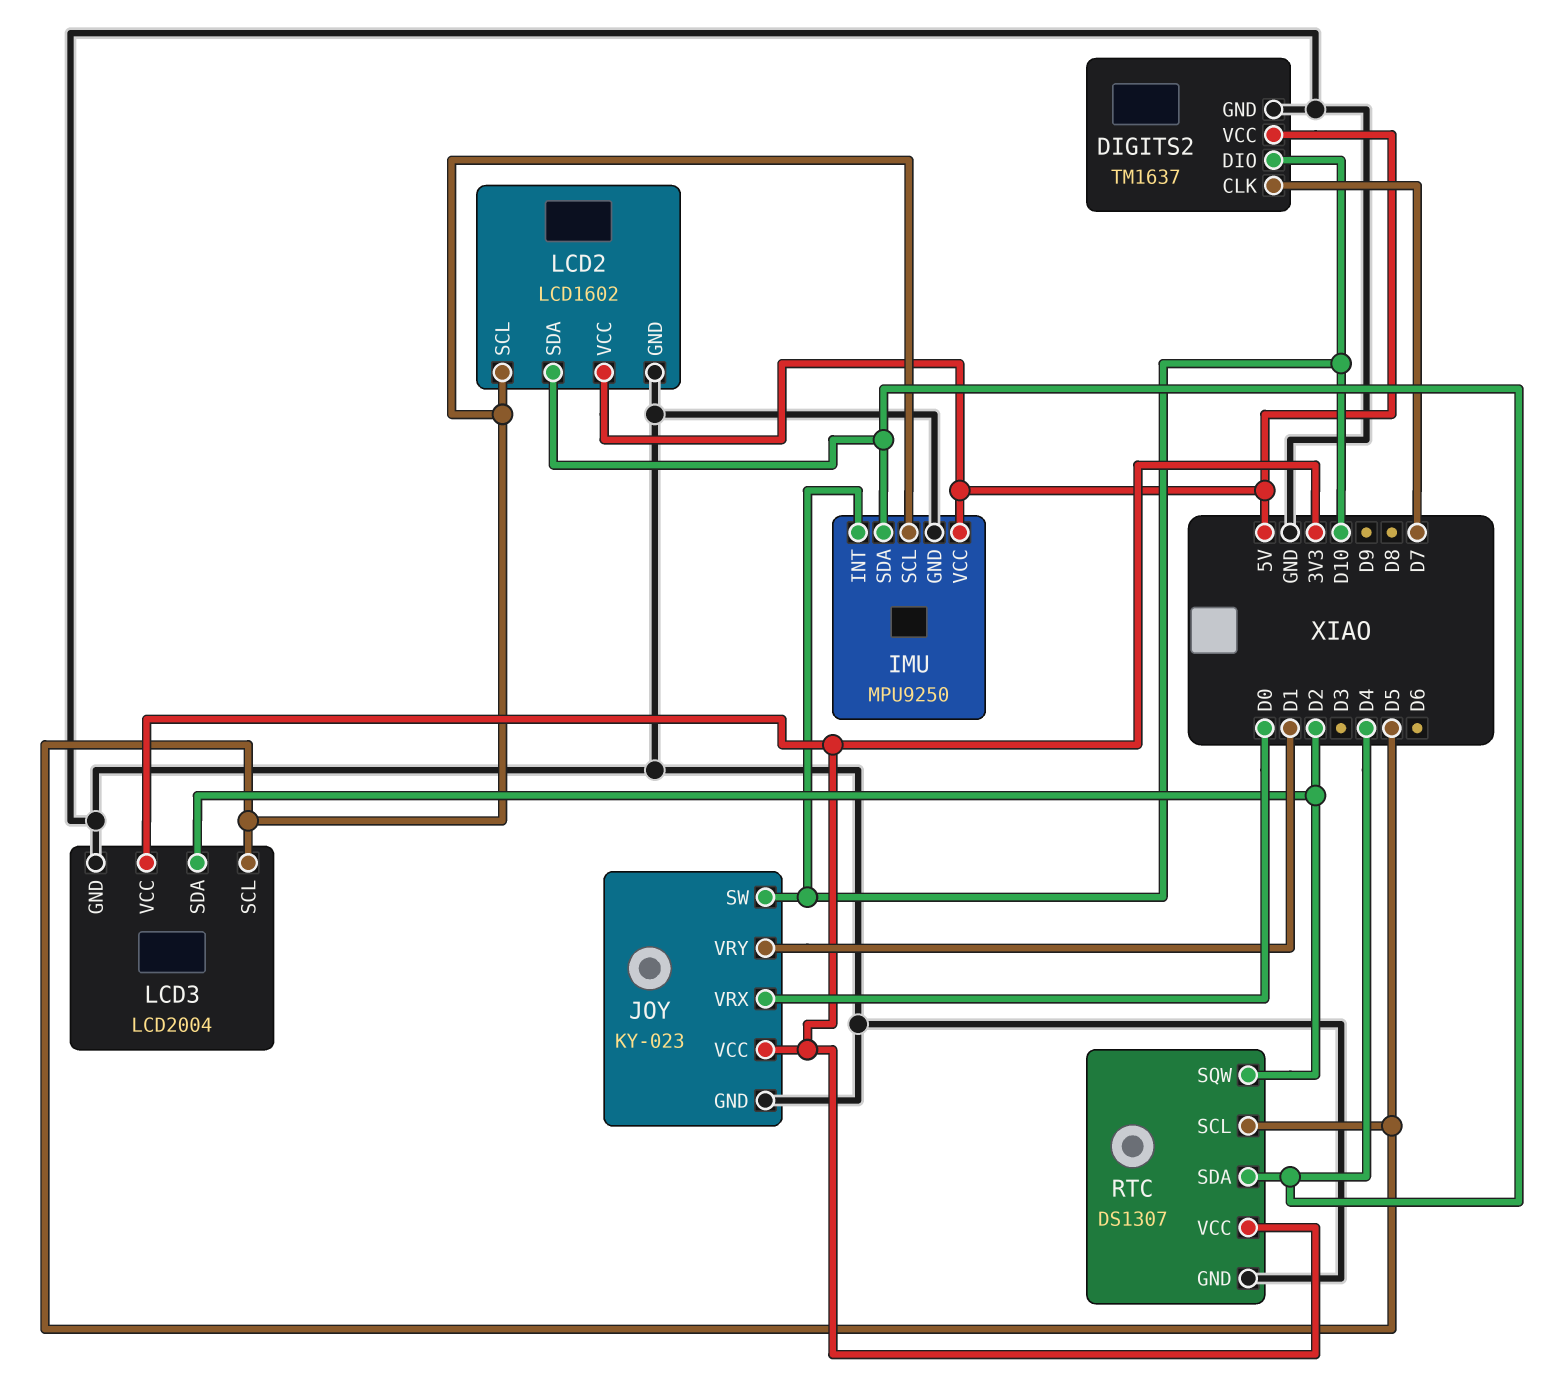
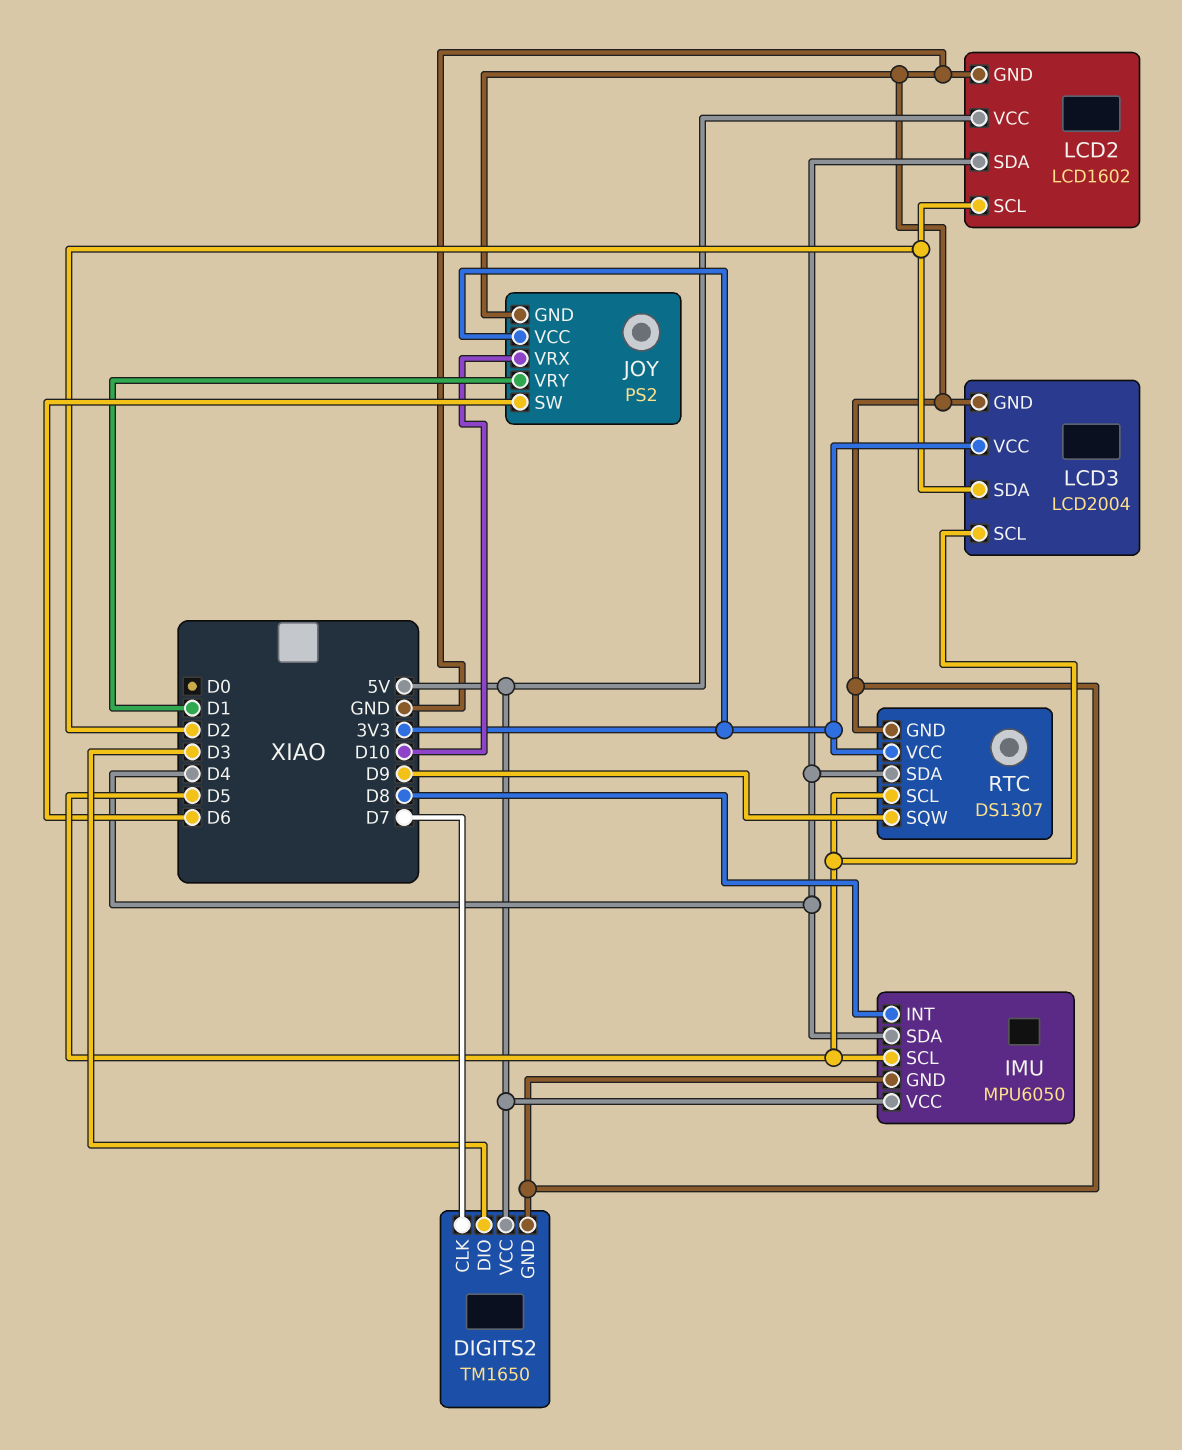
DIGITS2: TM1637 -> TM1650
DIGITS2 pin DIO: D10 -> D3
IMU: MPU9250 -> MPU6050
IMU pin INT: D10 -> D8
JOY: KY-023 -> PS2
JOY pin SW: D10 -> D6
JOY pin VRX: D0 -> D10
LCD2 pin SCL: D5 -> D2
RTC pin SQW: D2 -> D9

